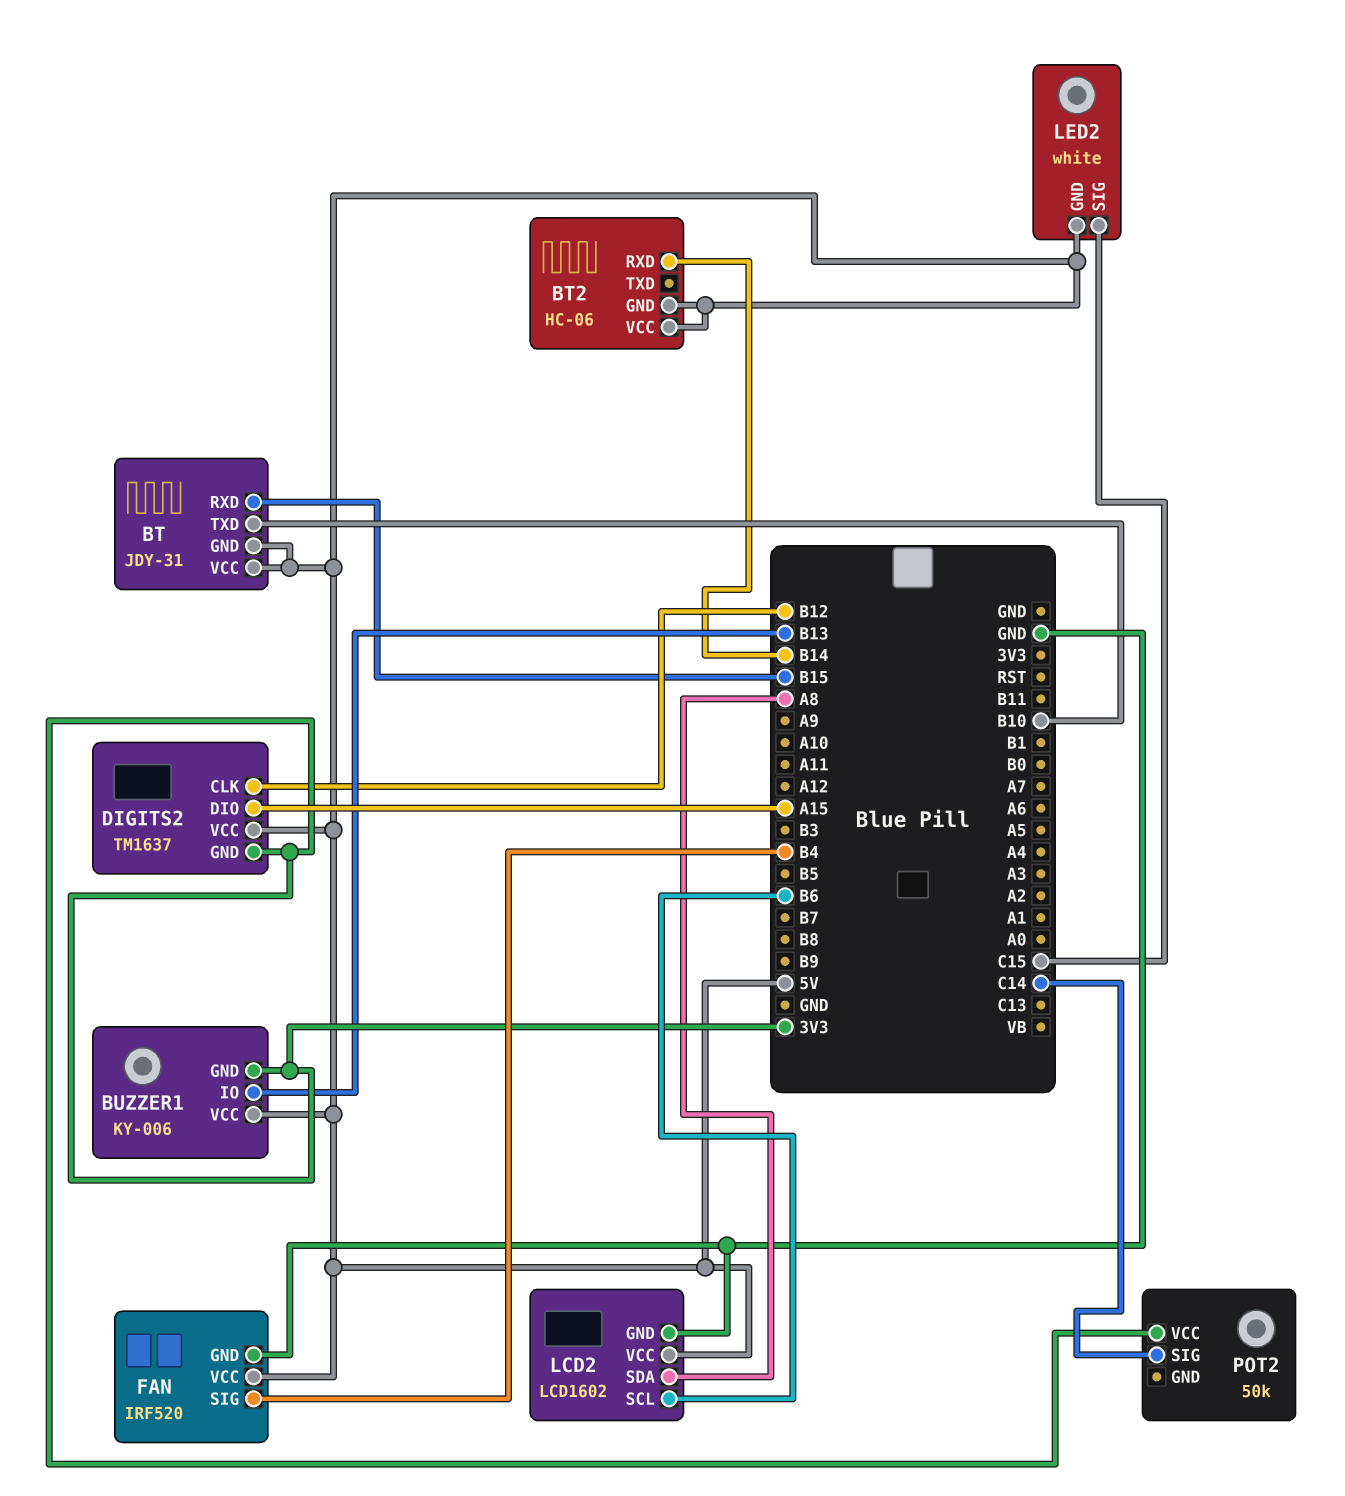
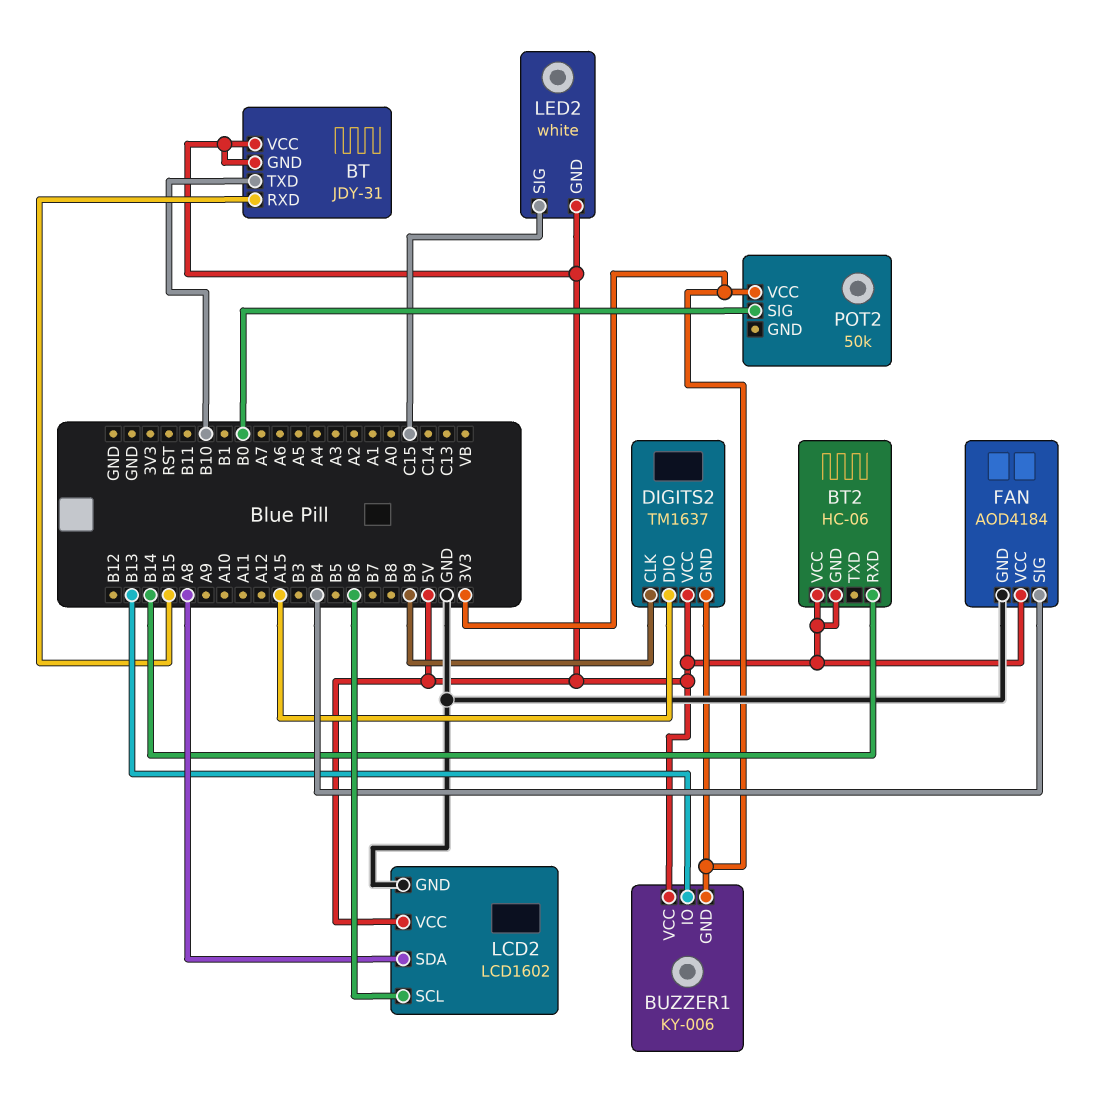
DIGITS2 pin CLK: B12 -> B9
FAN: IRF520 -> AOD4184
POT2 pin SIG: C14 -> B0

